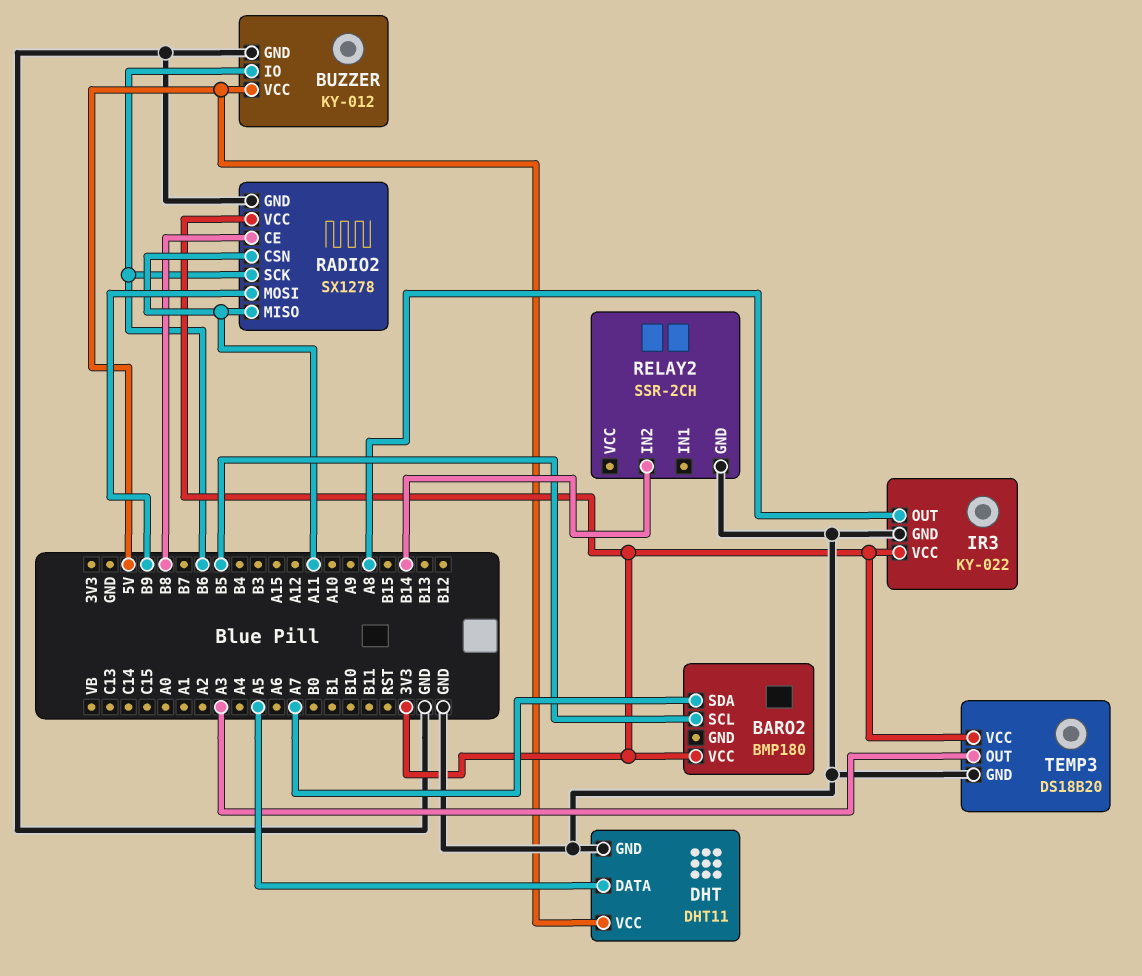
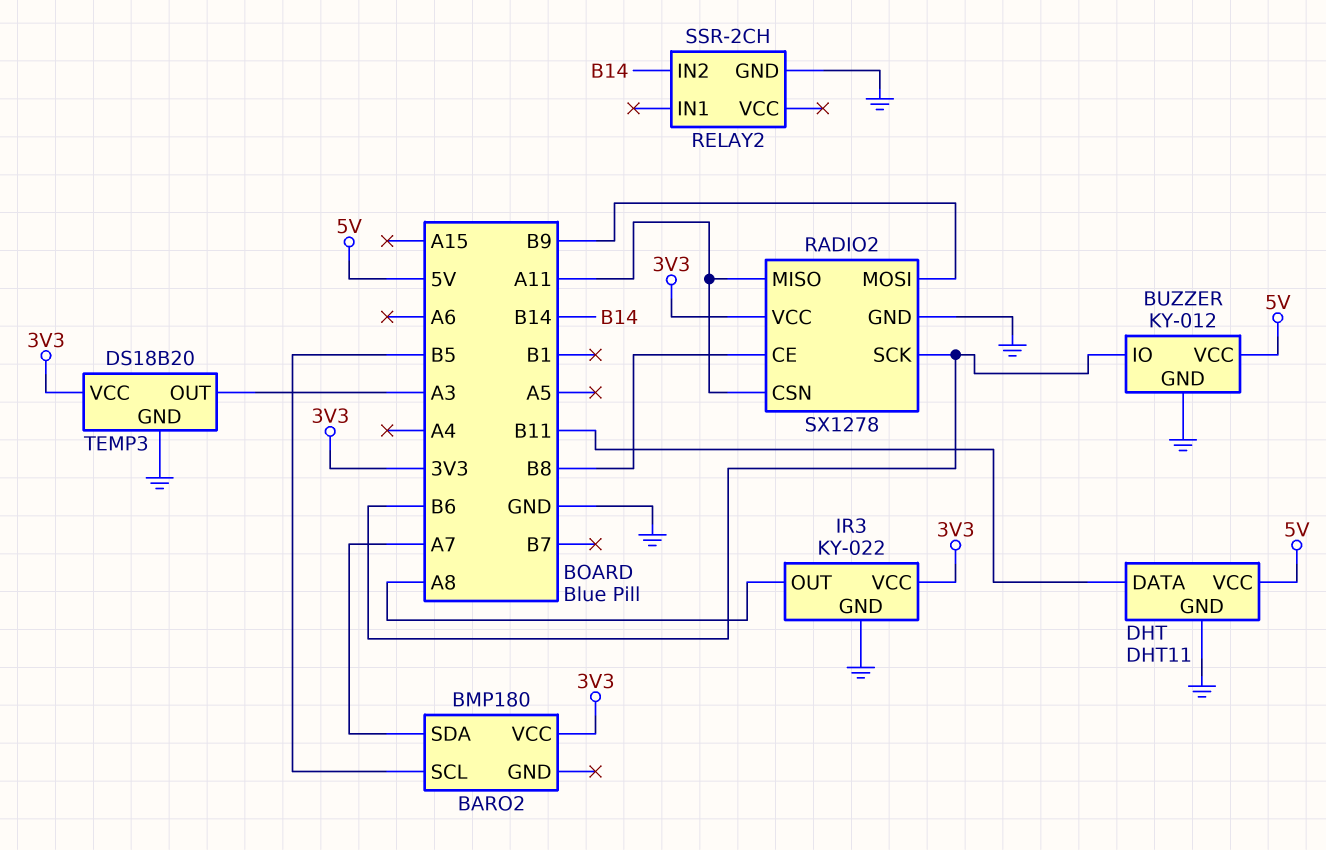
DHT pin DATA: A5 -> B11

